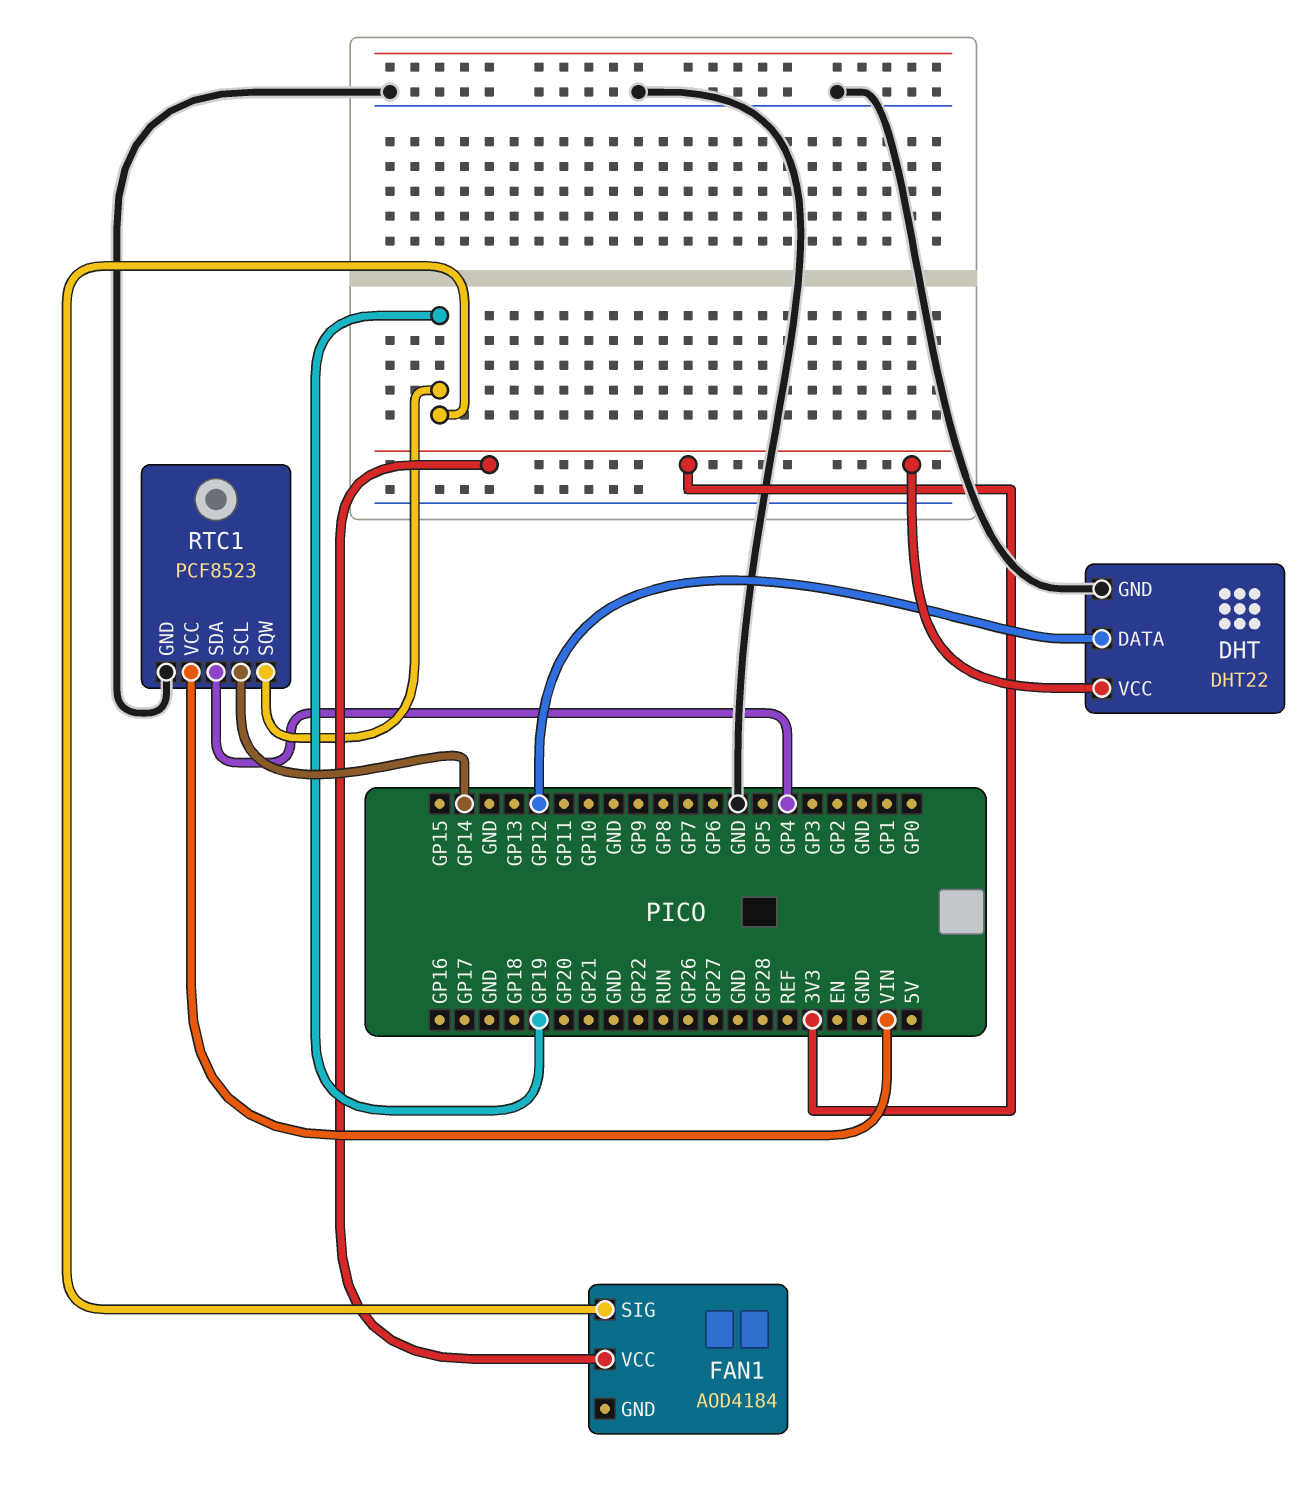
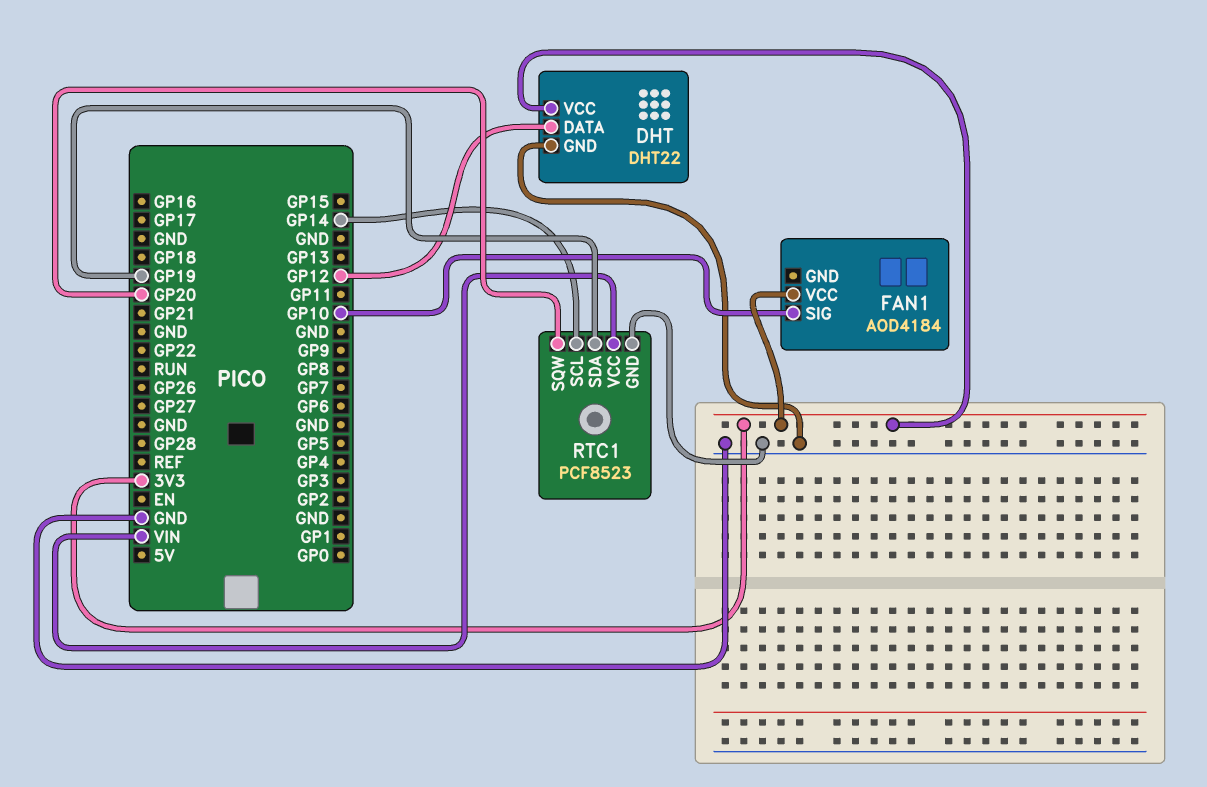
FAN1 pin SIG: GP19 -> GP10
RTC1 pin SDA: GP4 -> GP19
RTC1 pin SQW: GP19 -> GP20

